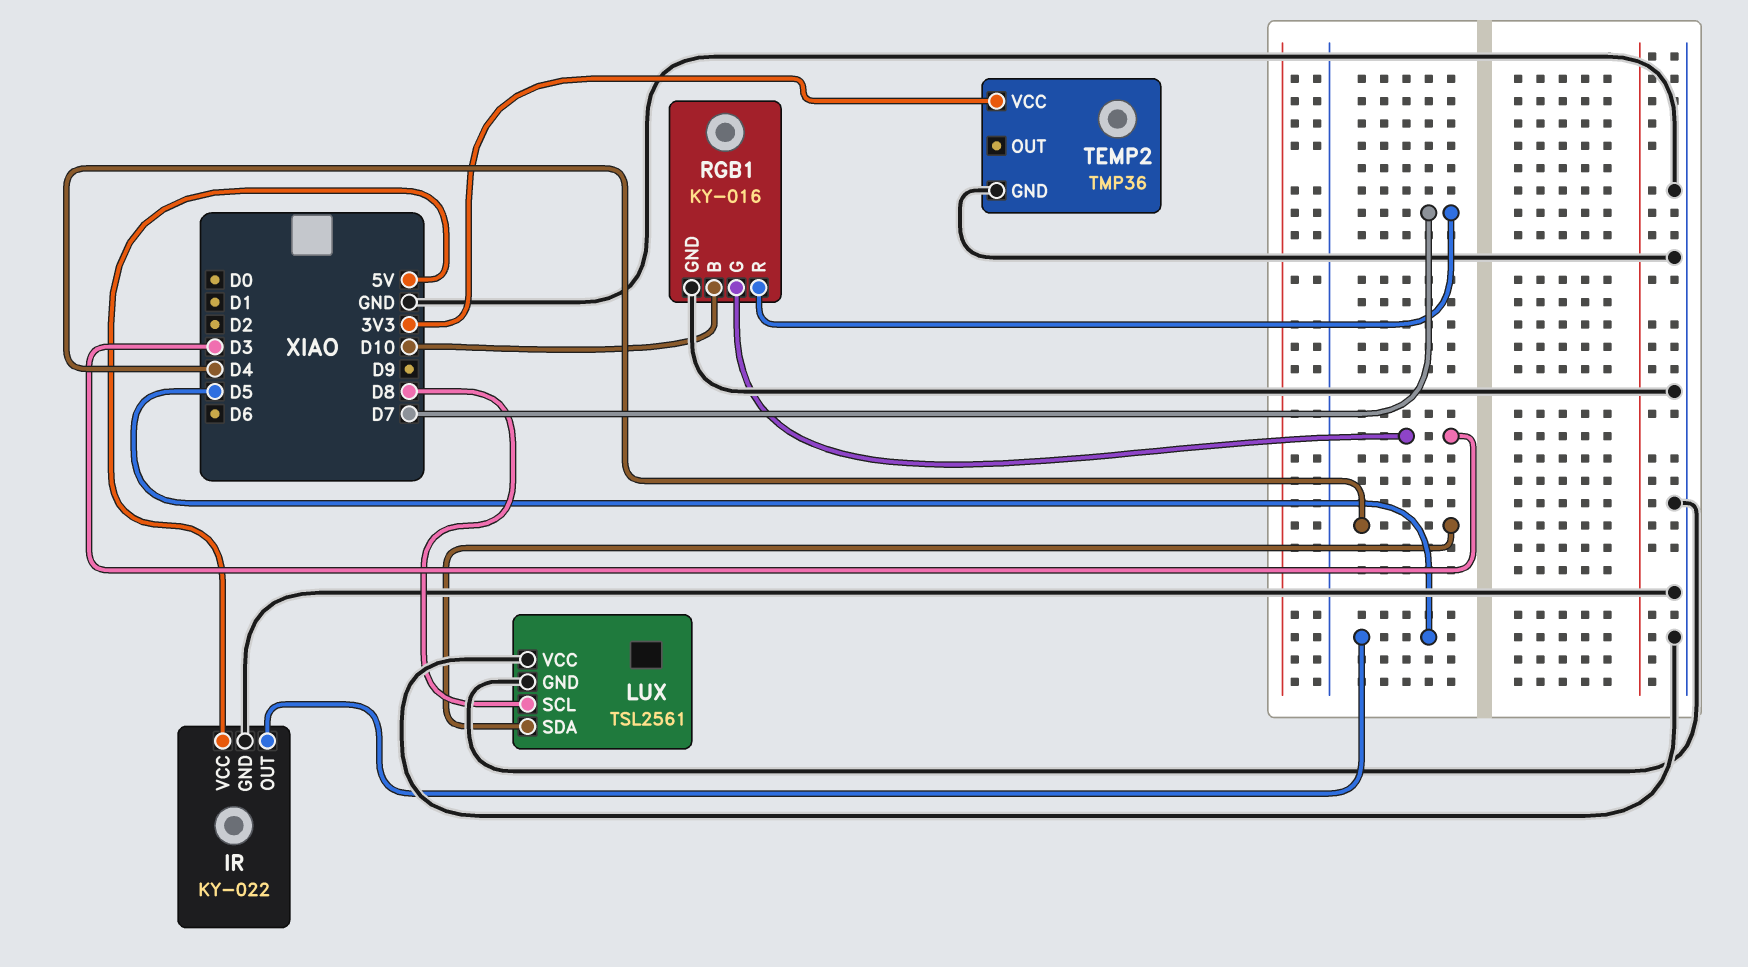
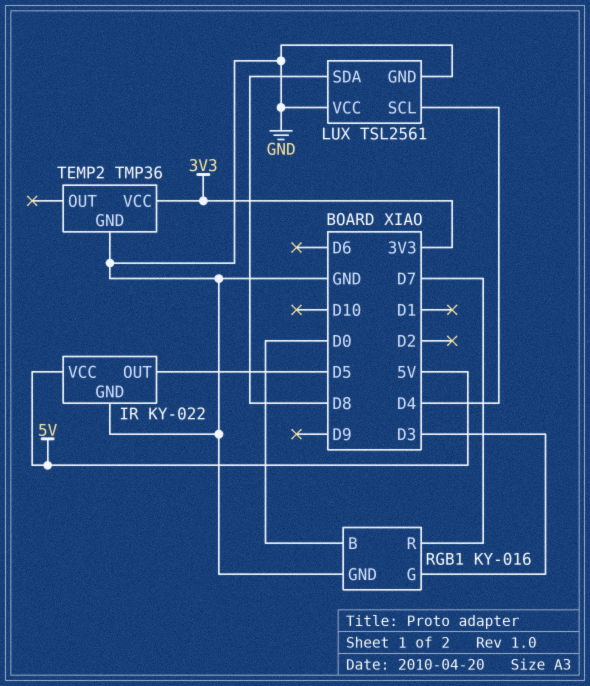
LUX pin SCL: D8 -> D4
LUX pin SDA: D4 -> D8
RGB1 pin B: D10 -> D0

